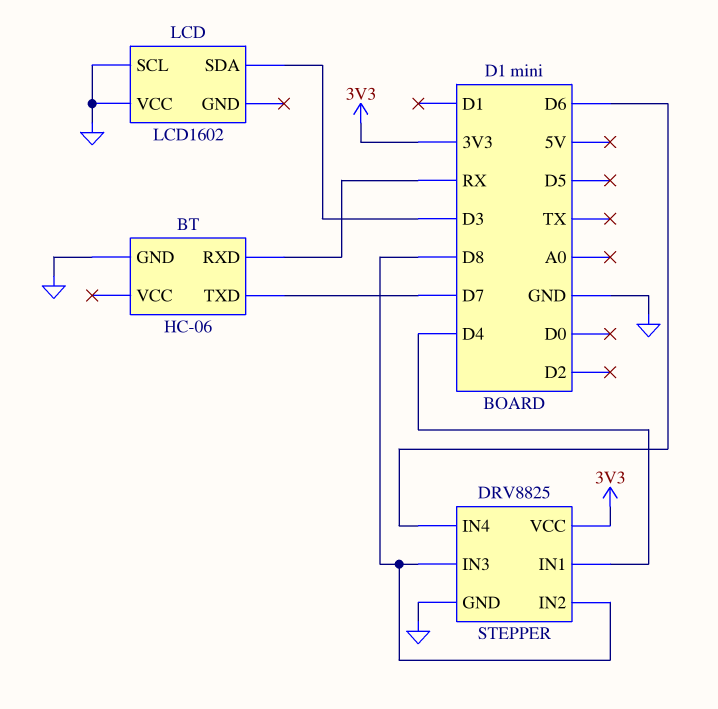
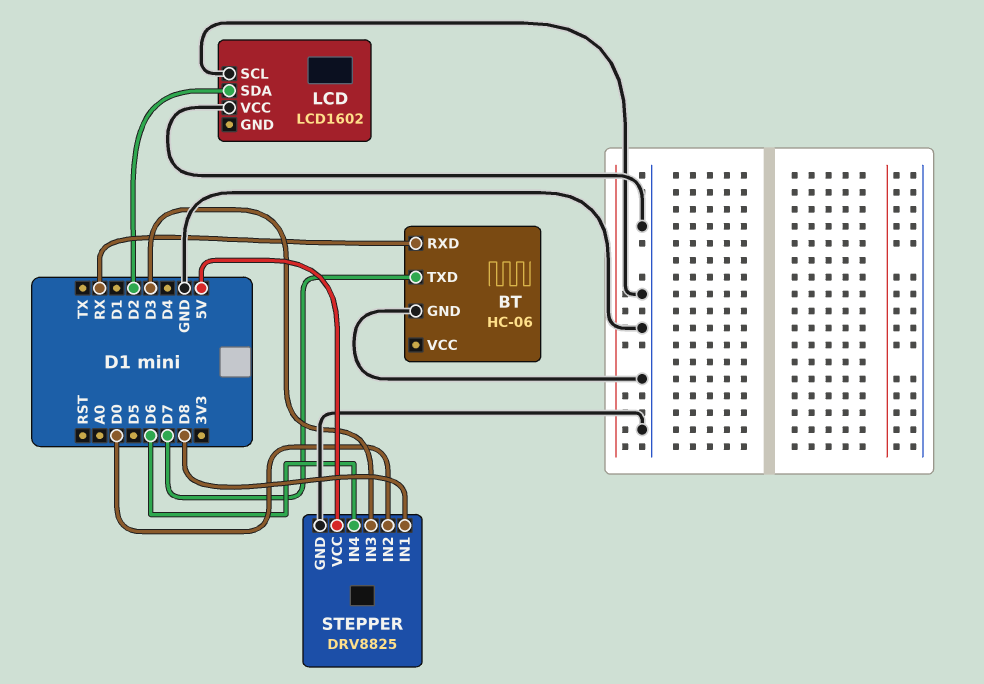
LCD pin SDA: D3 -> D2
STEPPER pin IN1: D4 -> D8
STEPPER pin IN2: D8 -> D0
STEPPER pin IN3: D8 -> D3
STEPPER pin VCC: 3V3 -> 5V

